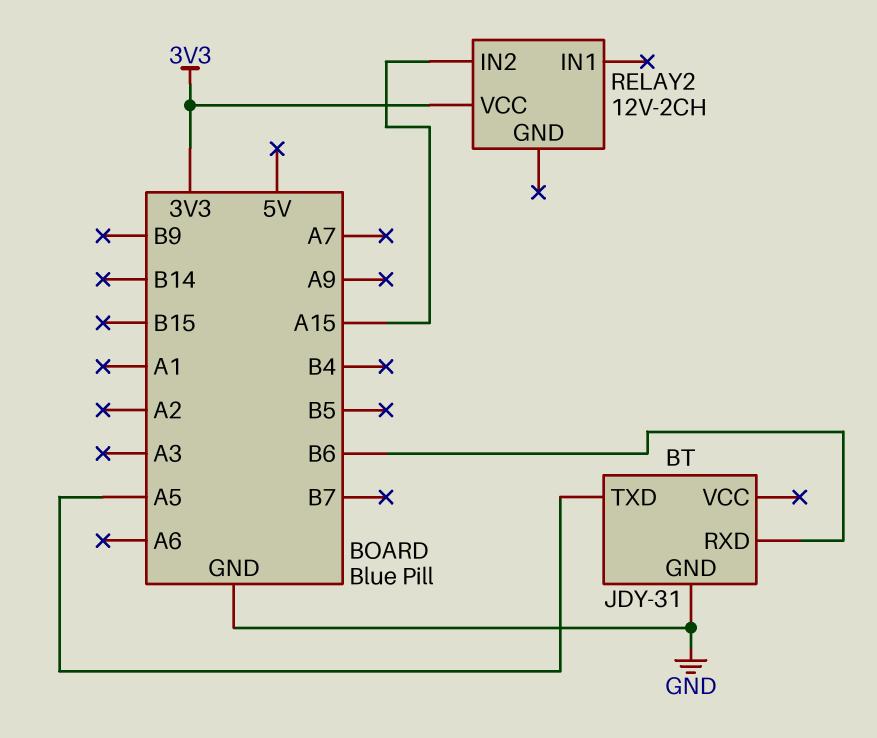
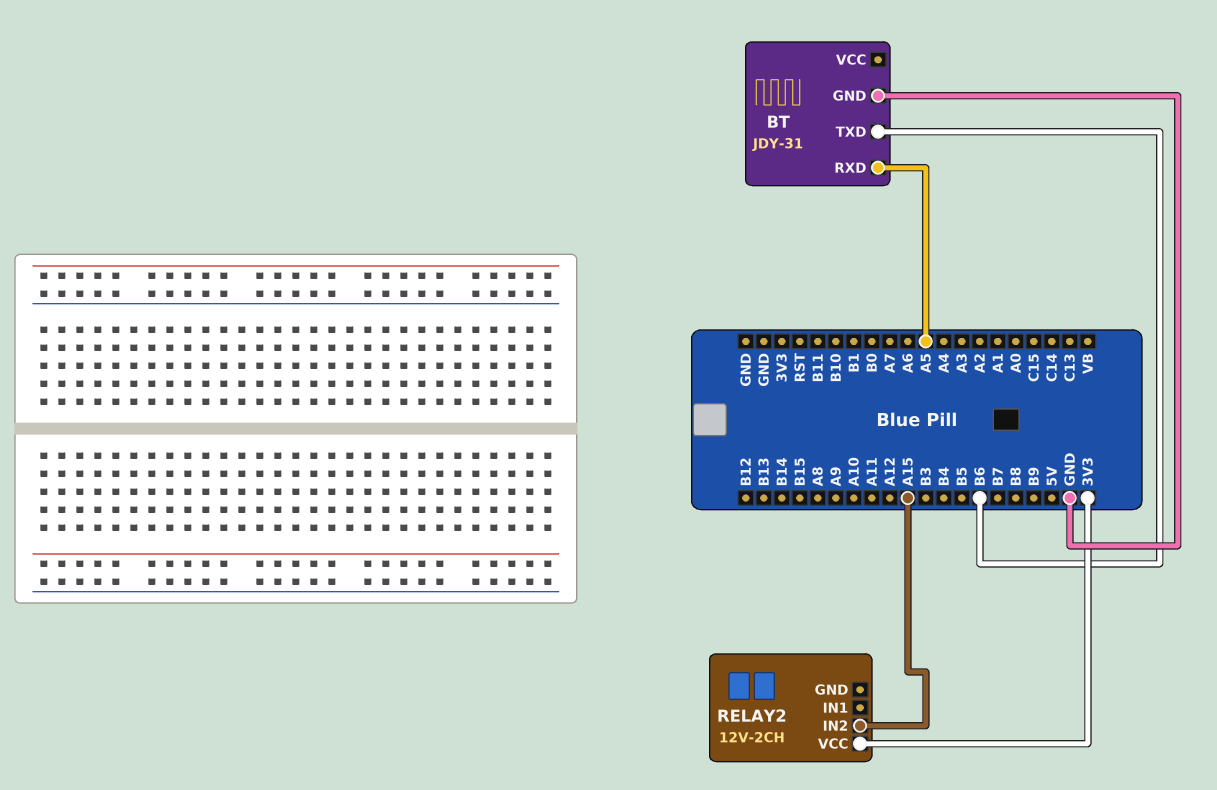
BT pin RXD: B6 -> A5
BT pin TXD: A5 -> B6

